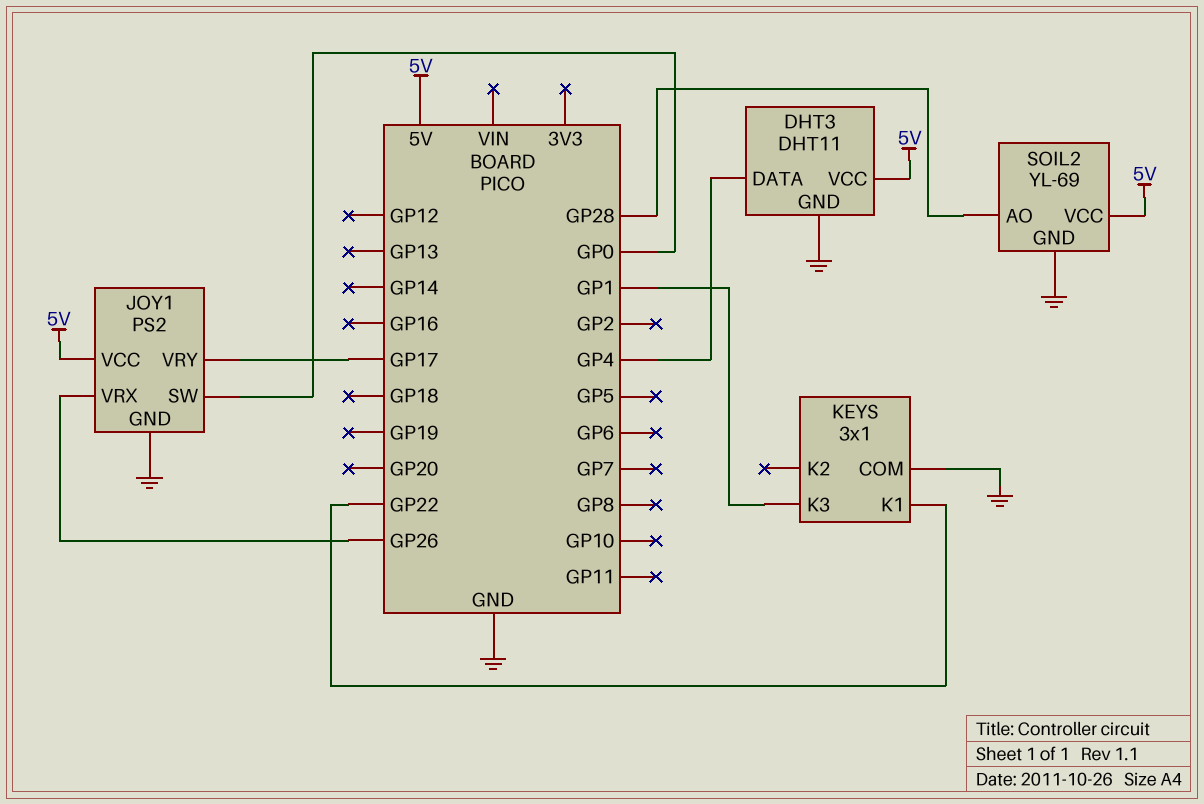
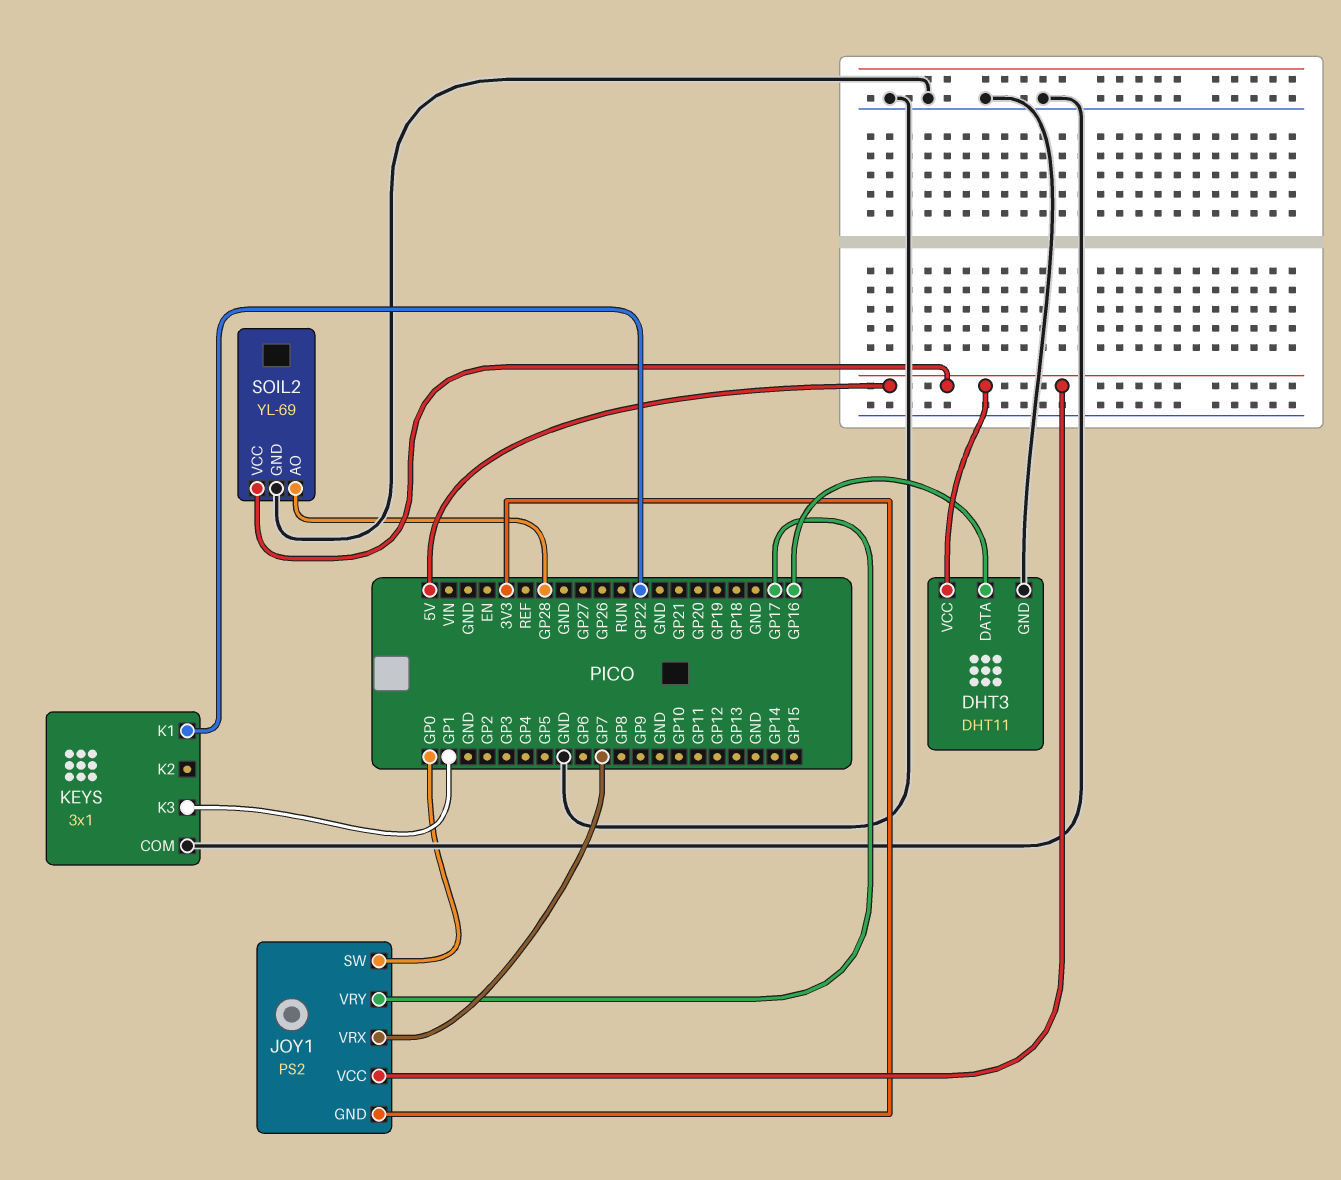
DHT3 pin DATA: GP4 -> GP16
JOY1 pin GND: GND -> 3V3
JOY1 pin VRX: GP26 -> GP7

